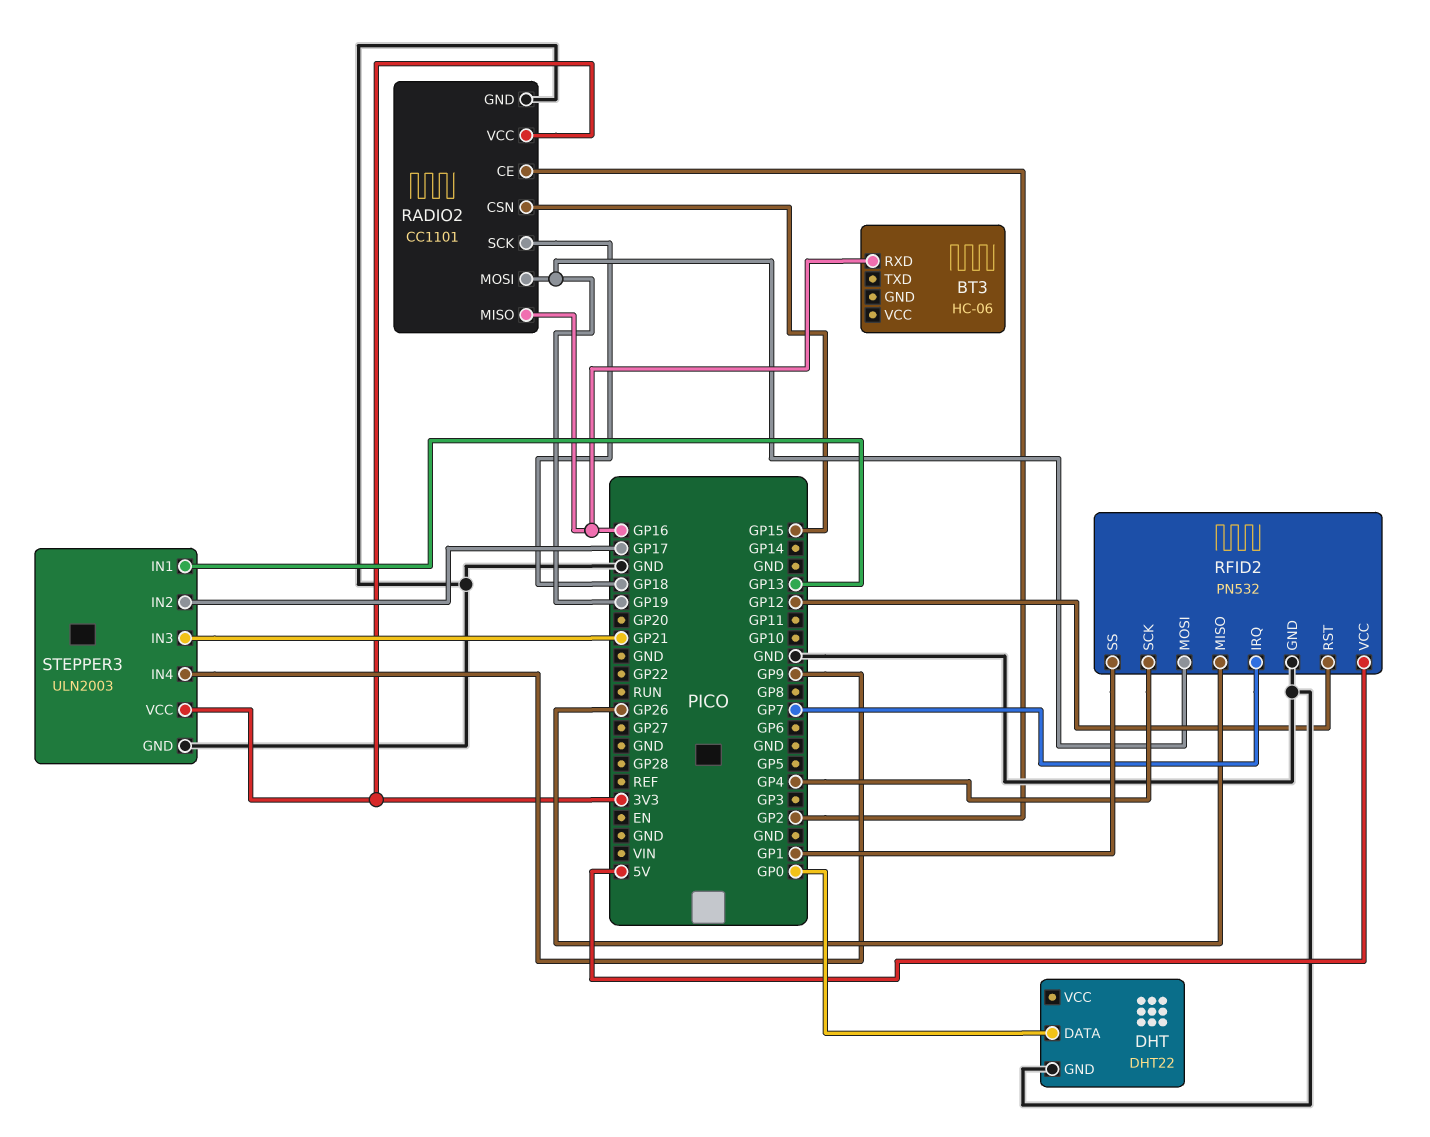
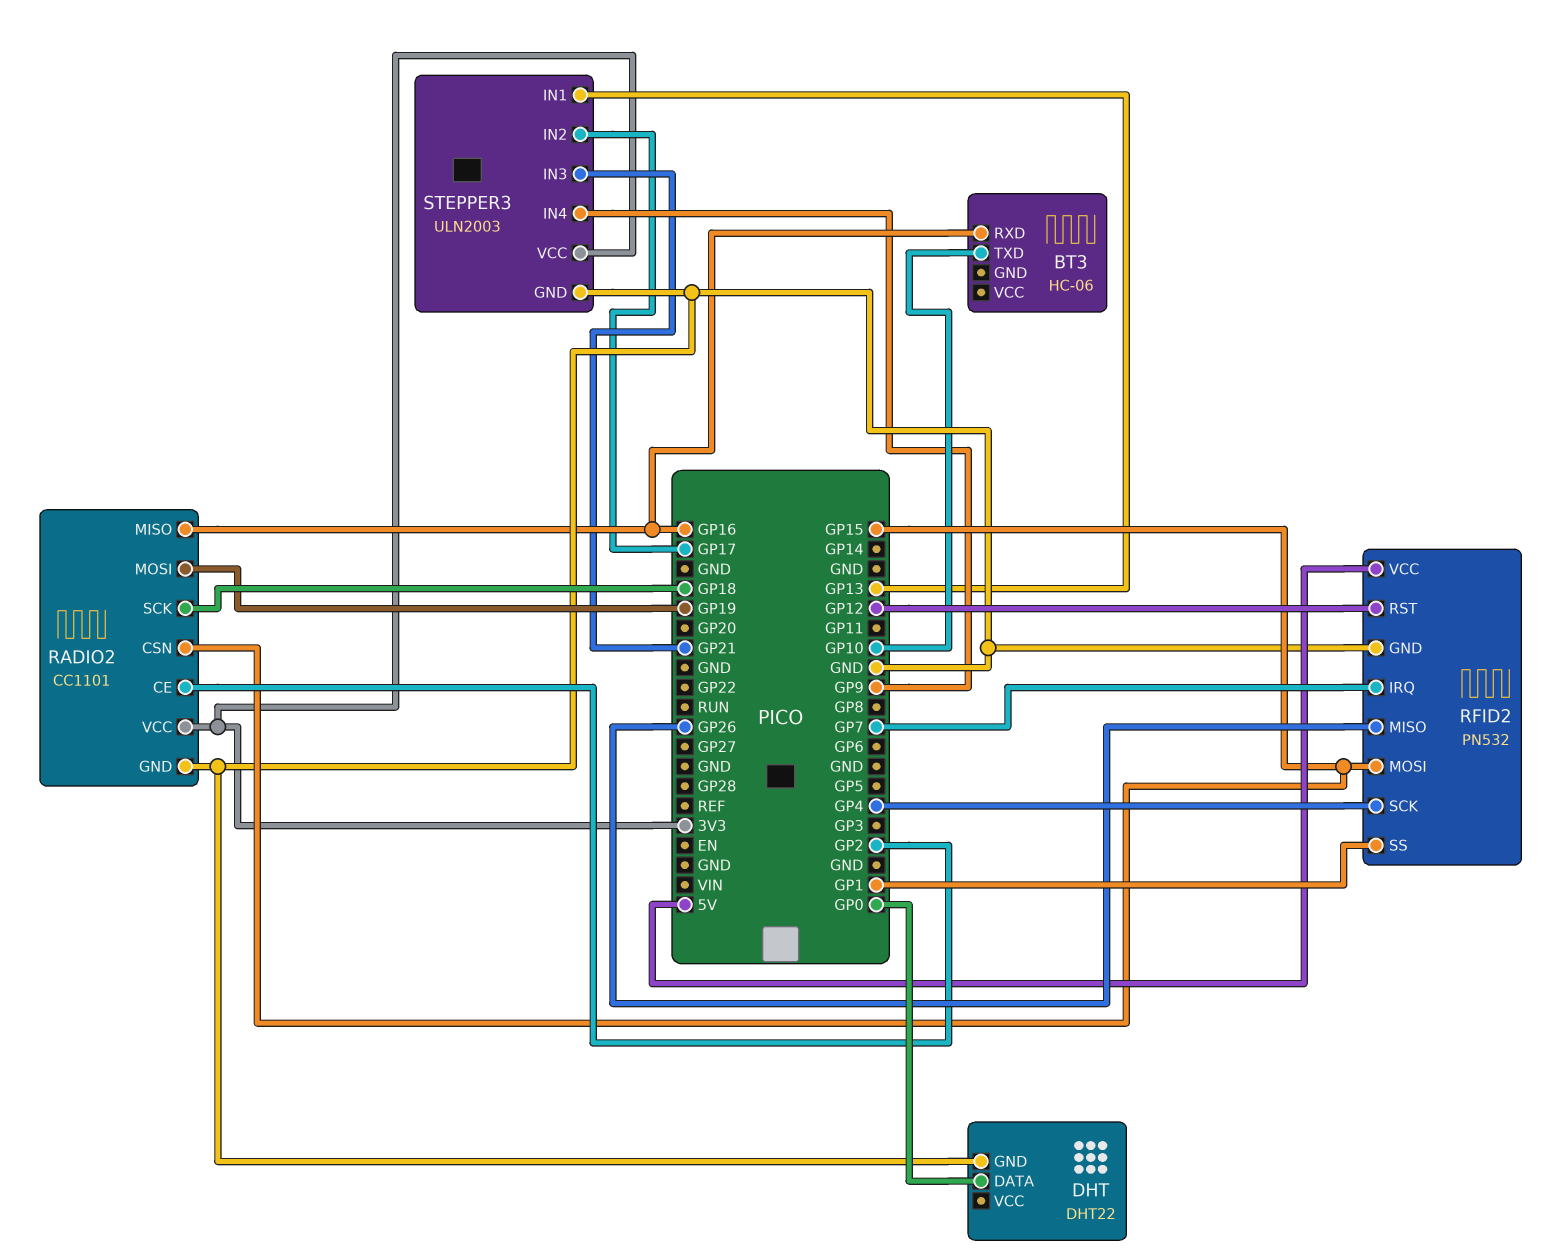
BT3 pin TXD: none -> GP10
RFID2 pin MOSI: GP19 -> GP15

